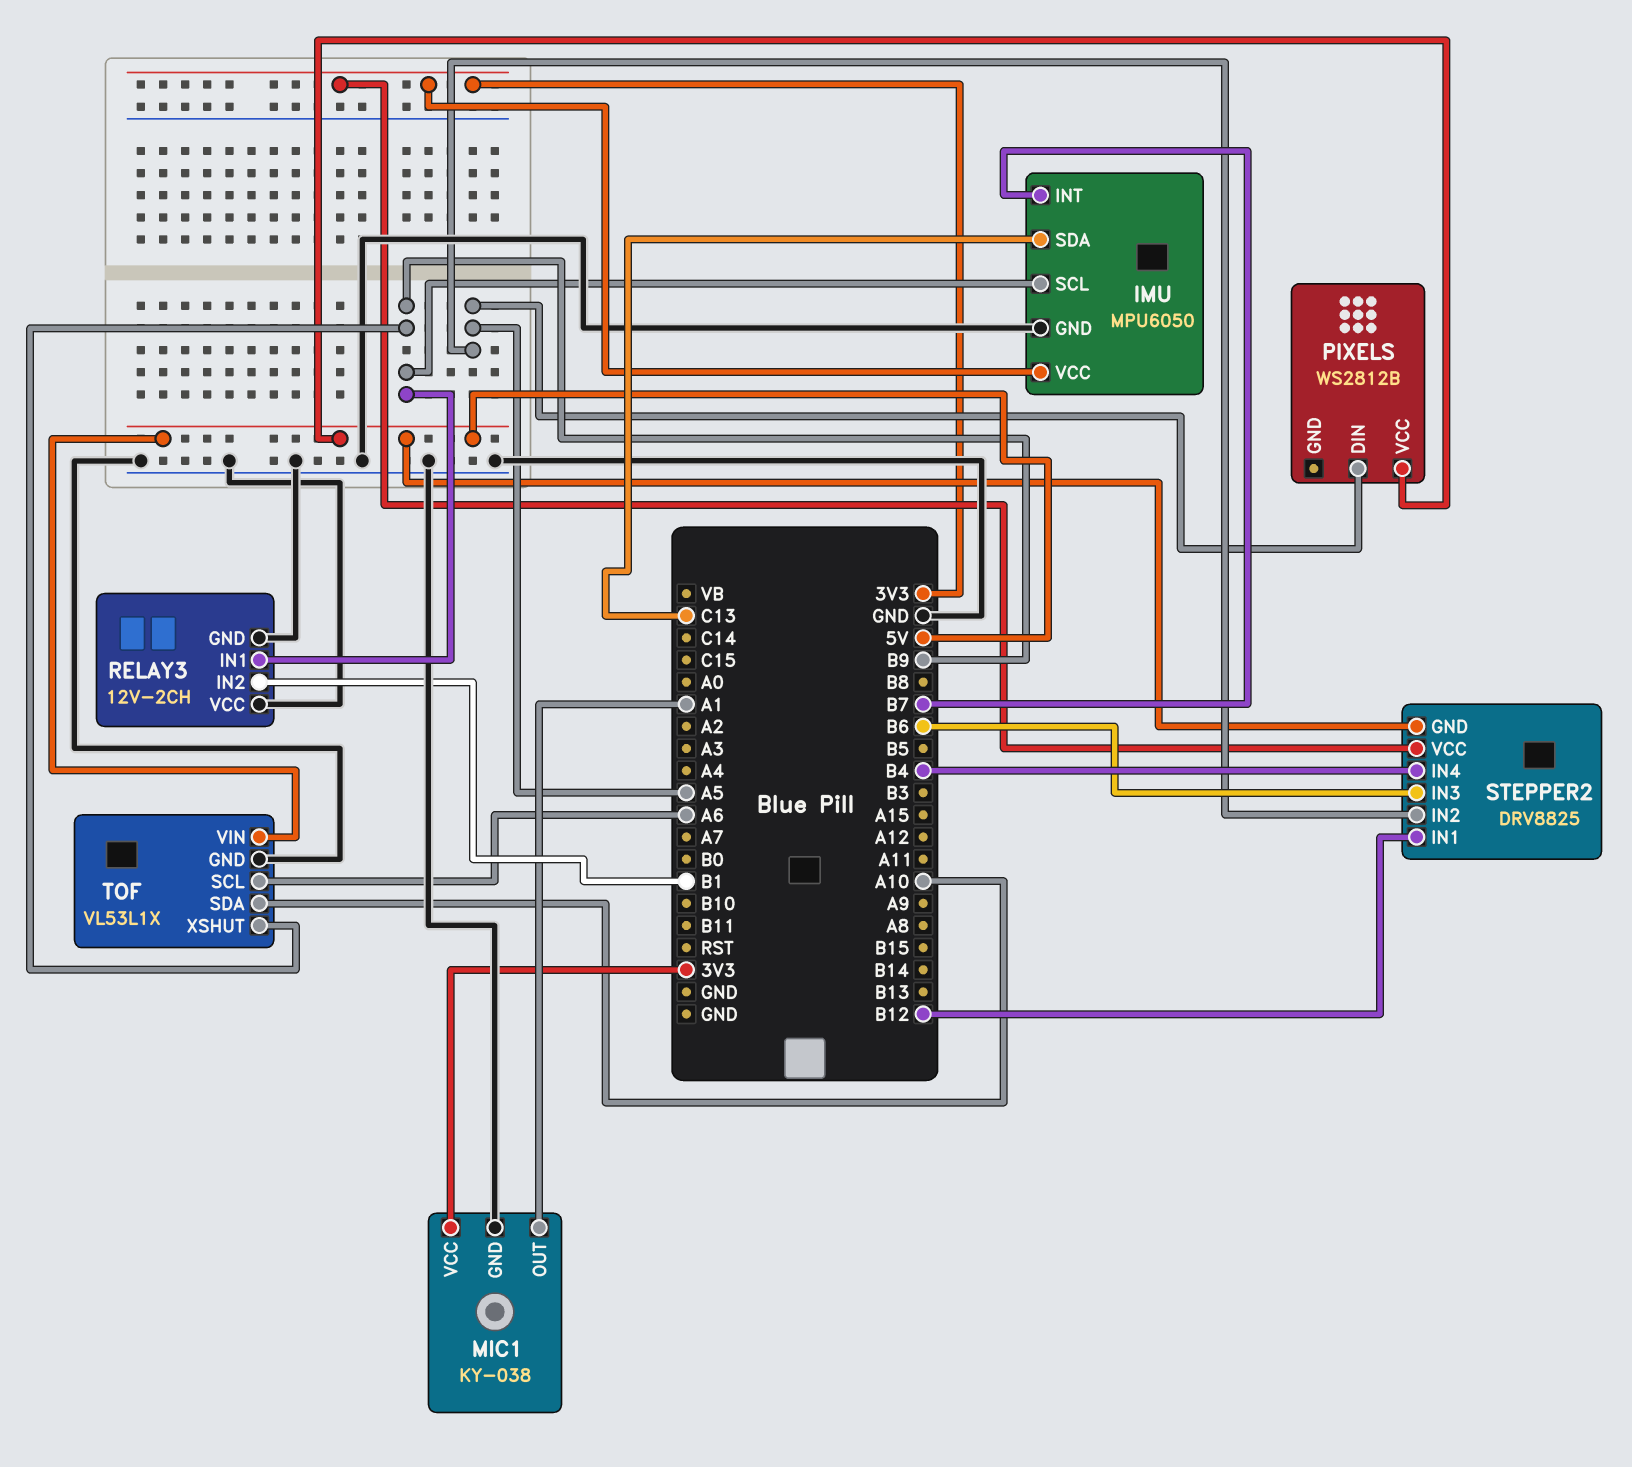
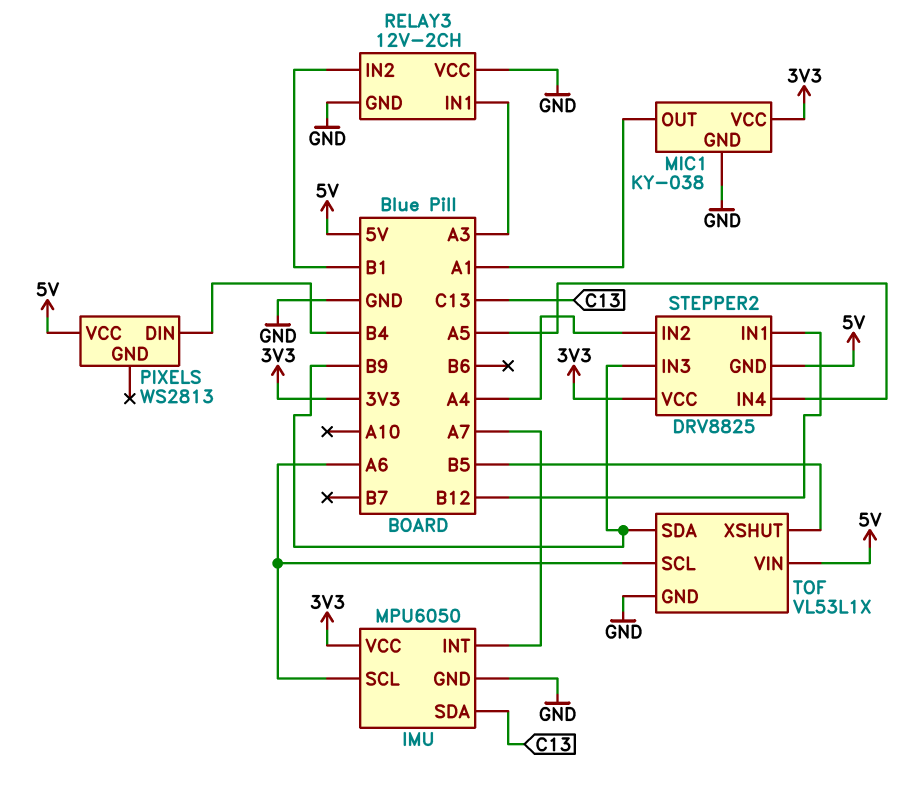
IMU pin INT: B7 -> A7
IMU pin SCL: B9 -> A6
PIXELS: WS2812B -> WS2813
PIXELS pin DIN: A5 -> B4
RELAY3 pin IN1: B9 -> A3
STEPPER2 pin IN2: A5 -> A4
STEPPER2 pin IN3: B6 -> B9
STEPPER2 pin IN4: B4 -> A5
TOF pin SDA: A10 -> B9
TOF pin XSHUT: B9 -> B5

